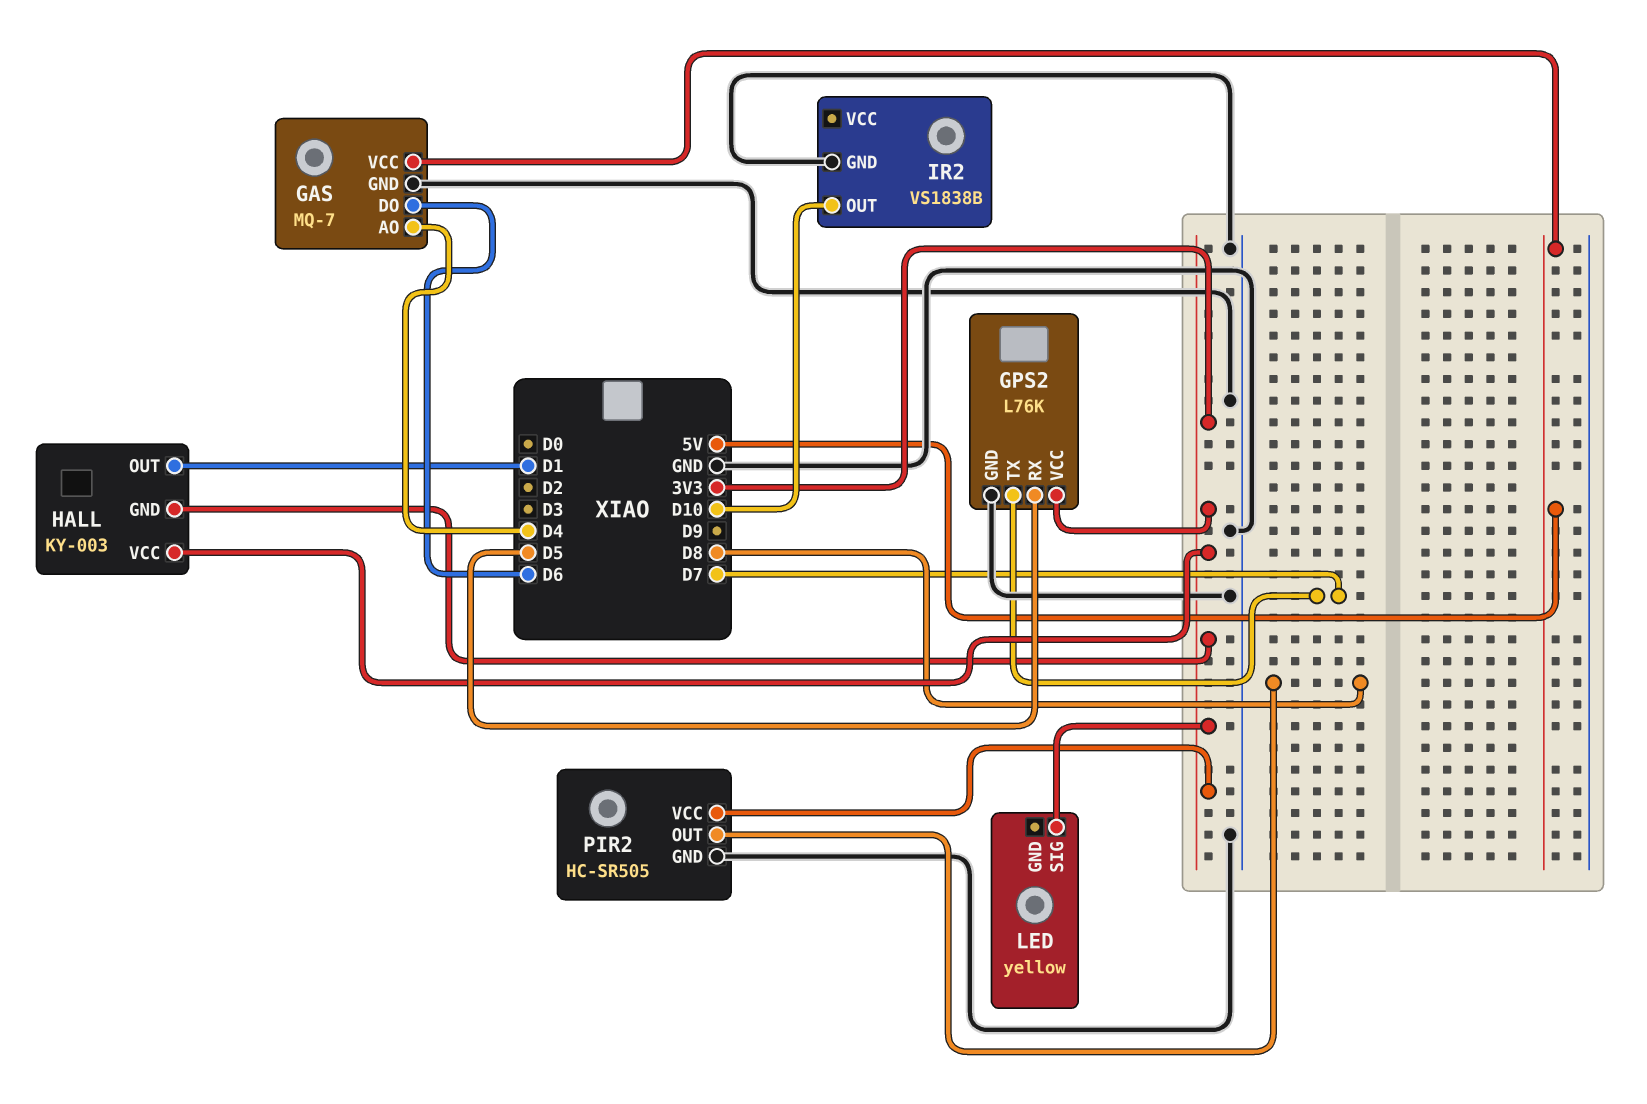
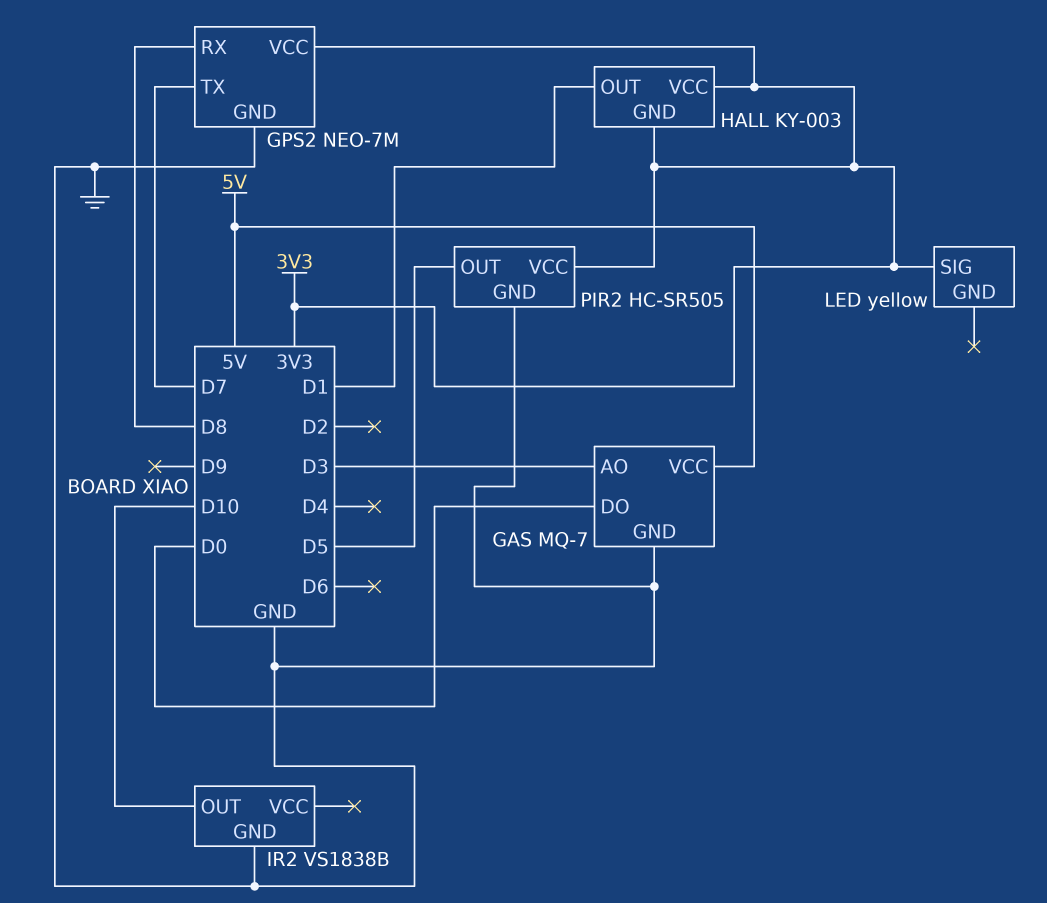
GAS pin AO: D4 -> D3
GAS pin DO: D6 -> D0
GPS2: L76K -> NEO-7M
GPS2 pin RX: D5 -> D8
PIR2 pin OUT: D8 -> D5

